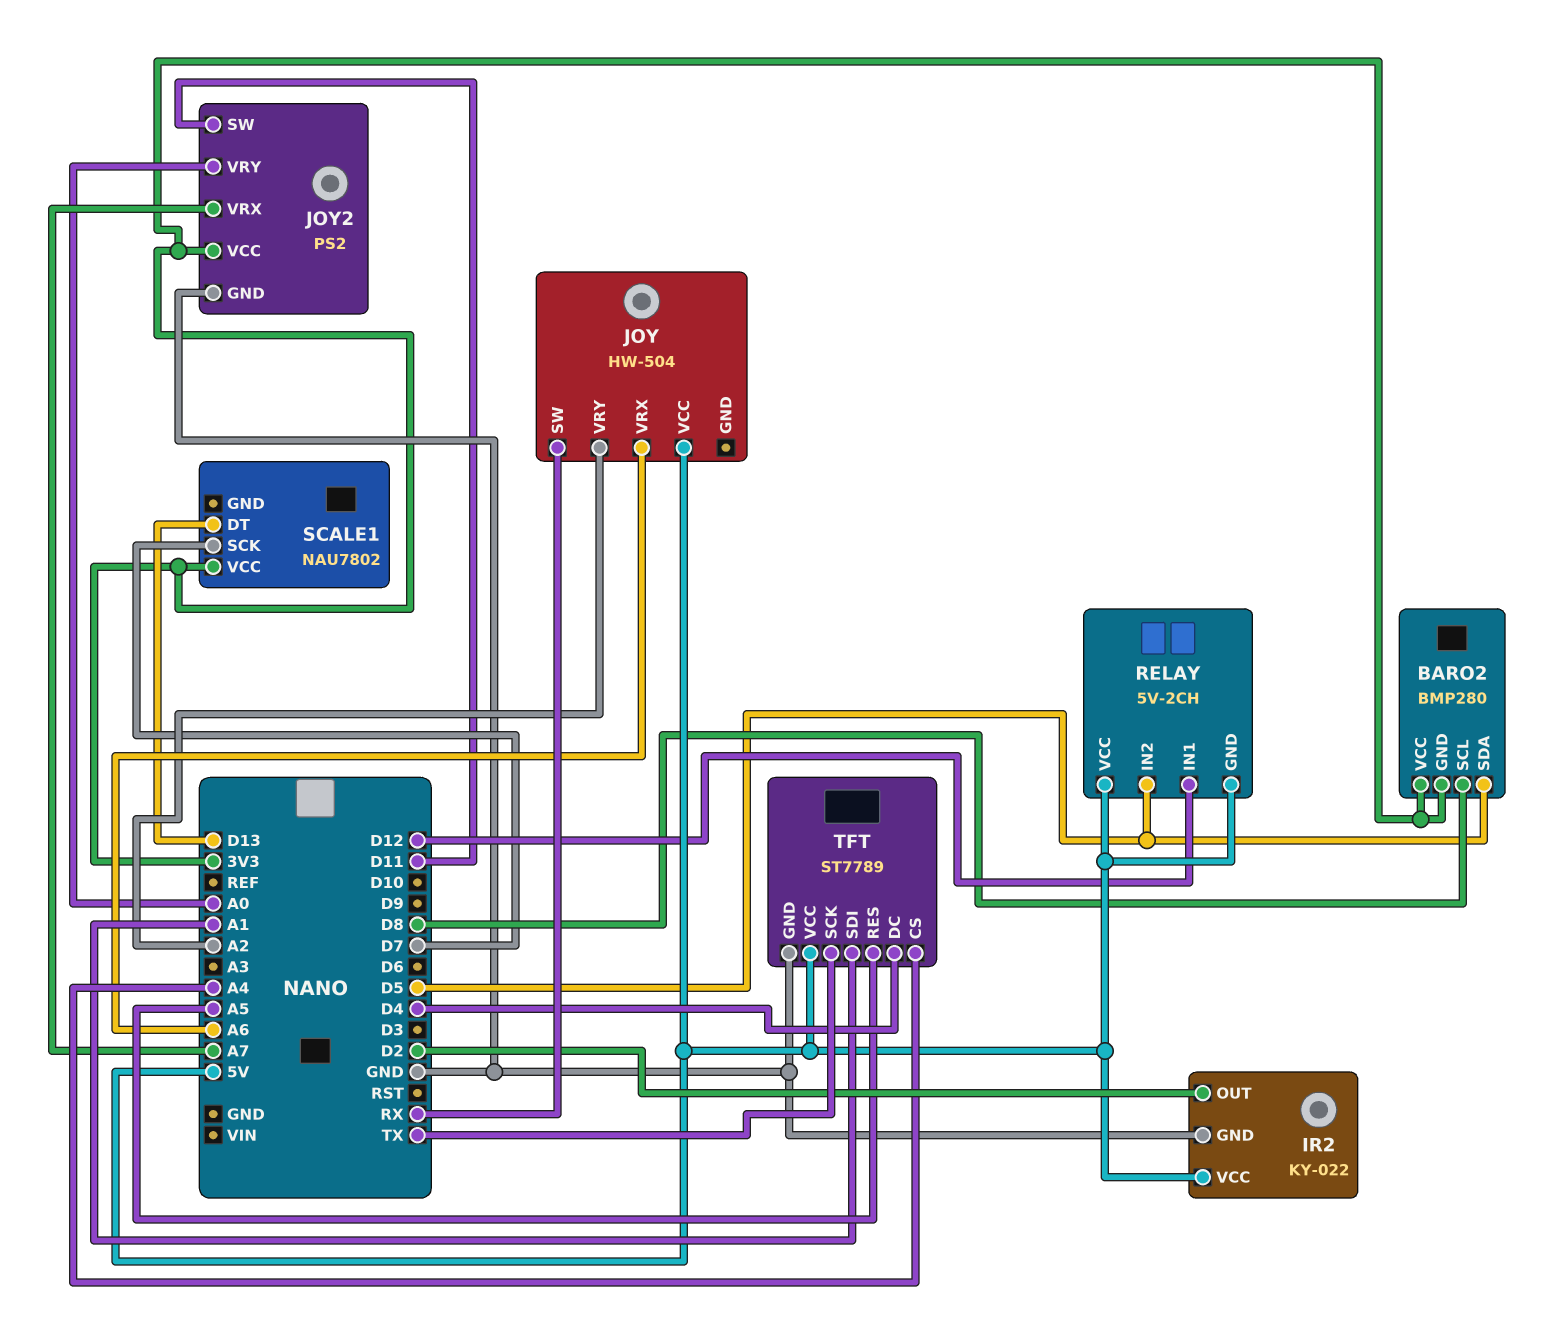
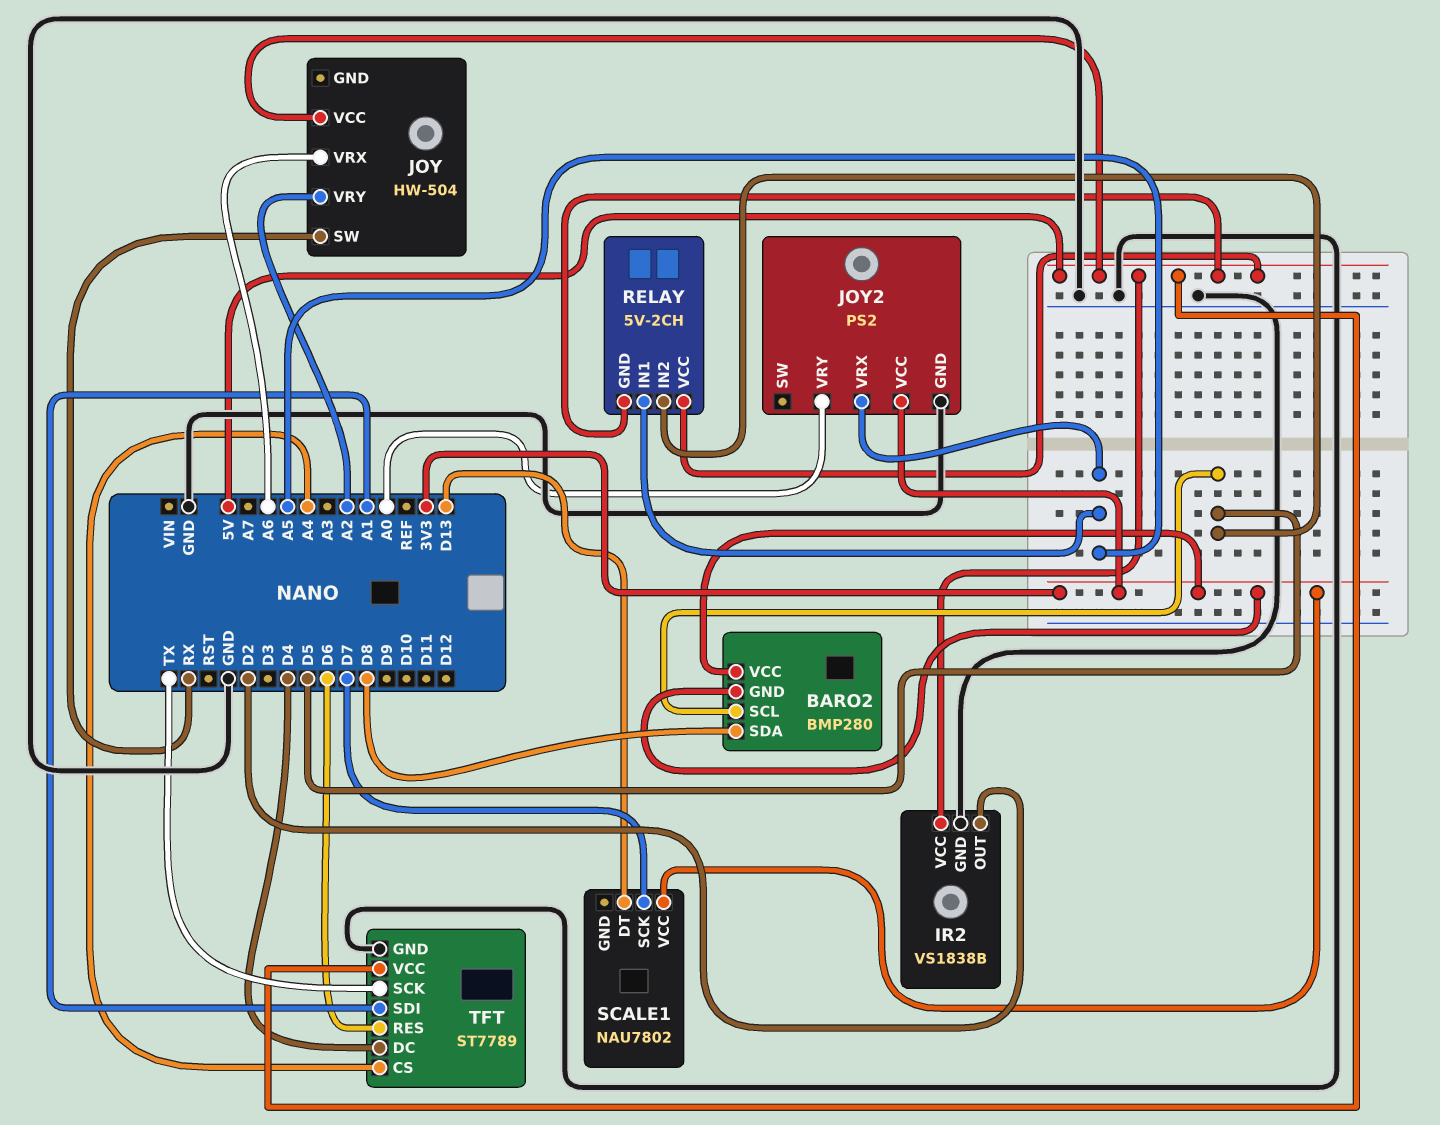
BARO2 pin SCL: D8 -> D5
BARO2 pin SDA: D5 -> D8
IR2: KY-022 -> VS1838B
JOY2 pin SW: D11 -> none
JOY2 pin VRX: A7 -> A5
RELAY pin IN1: D12 -> A5
TFT pin RES: A5 -> D6

